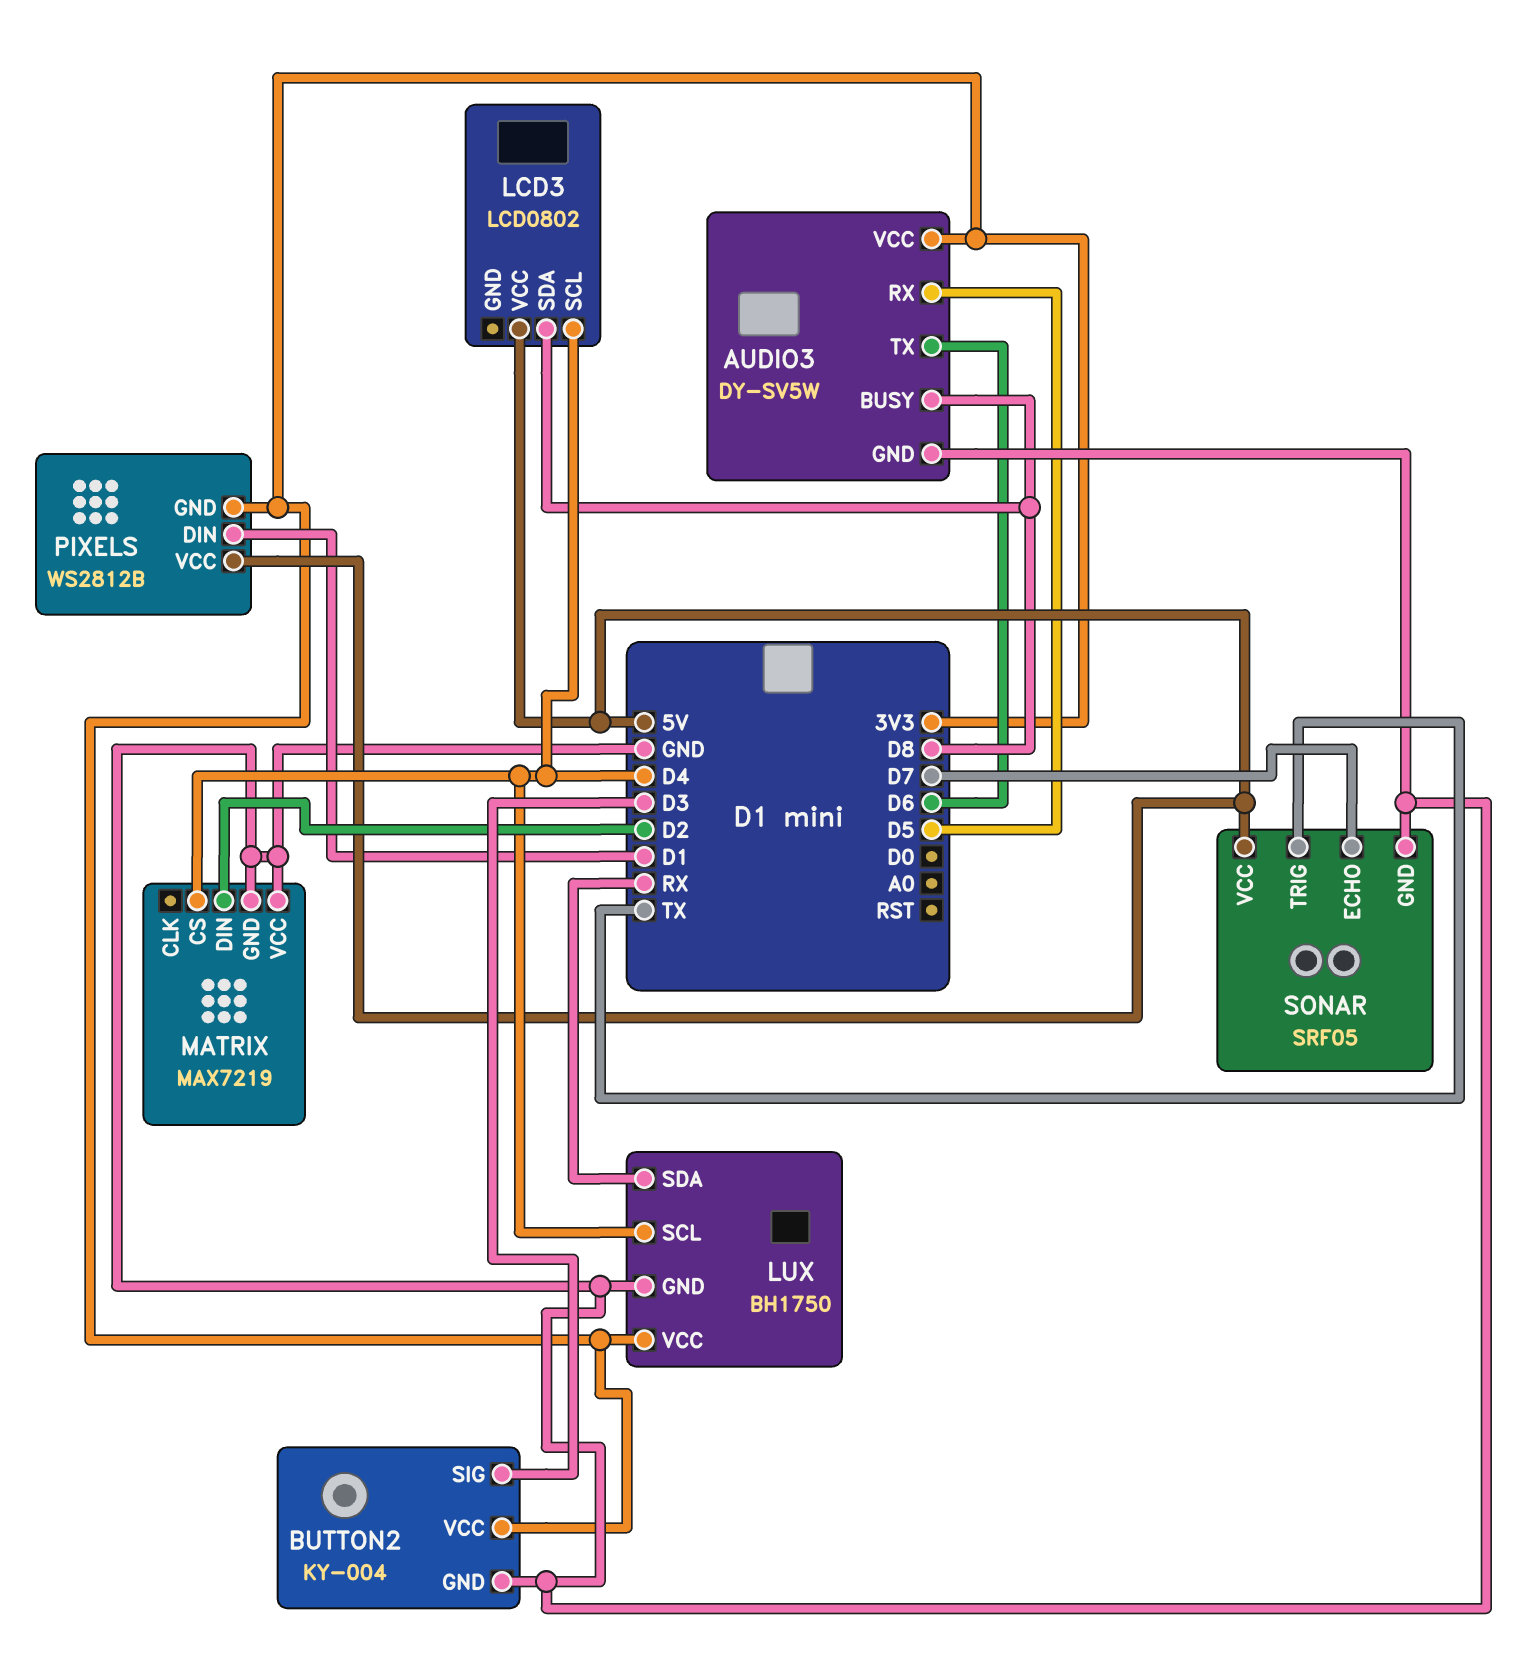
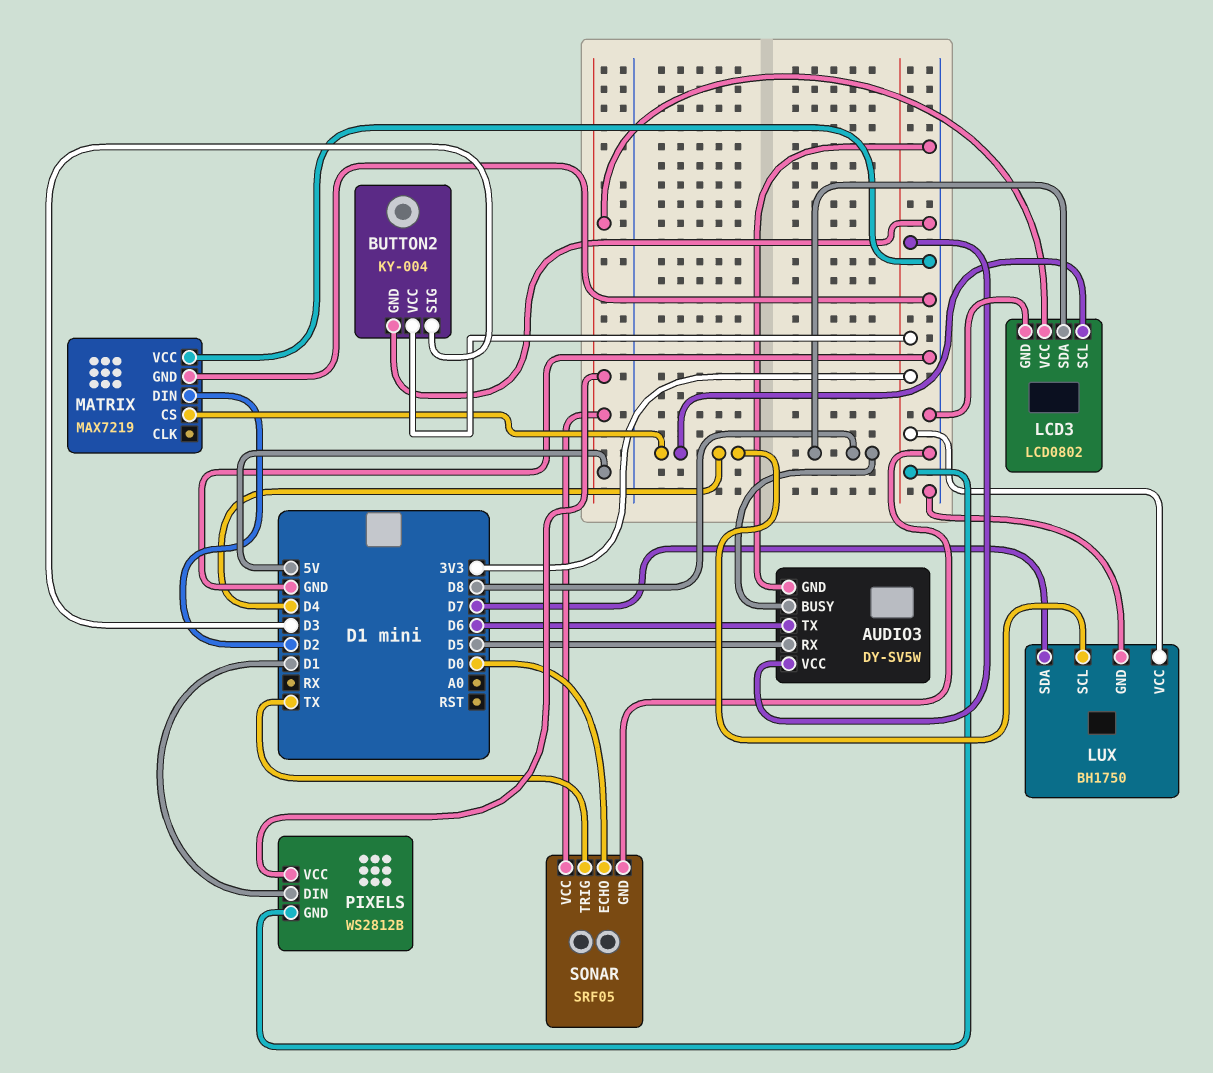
LCD3 pin GND: none -> GND
LUX pin SDA: RX -> D7
SONAR pin ECHO: D7 -> D0

